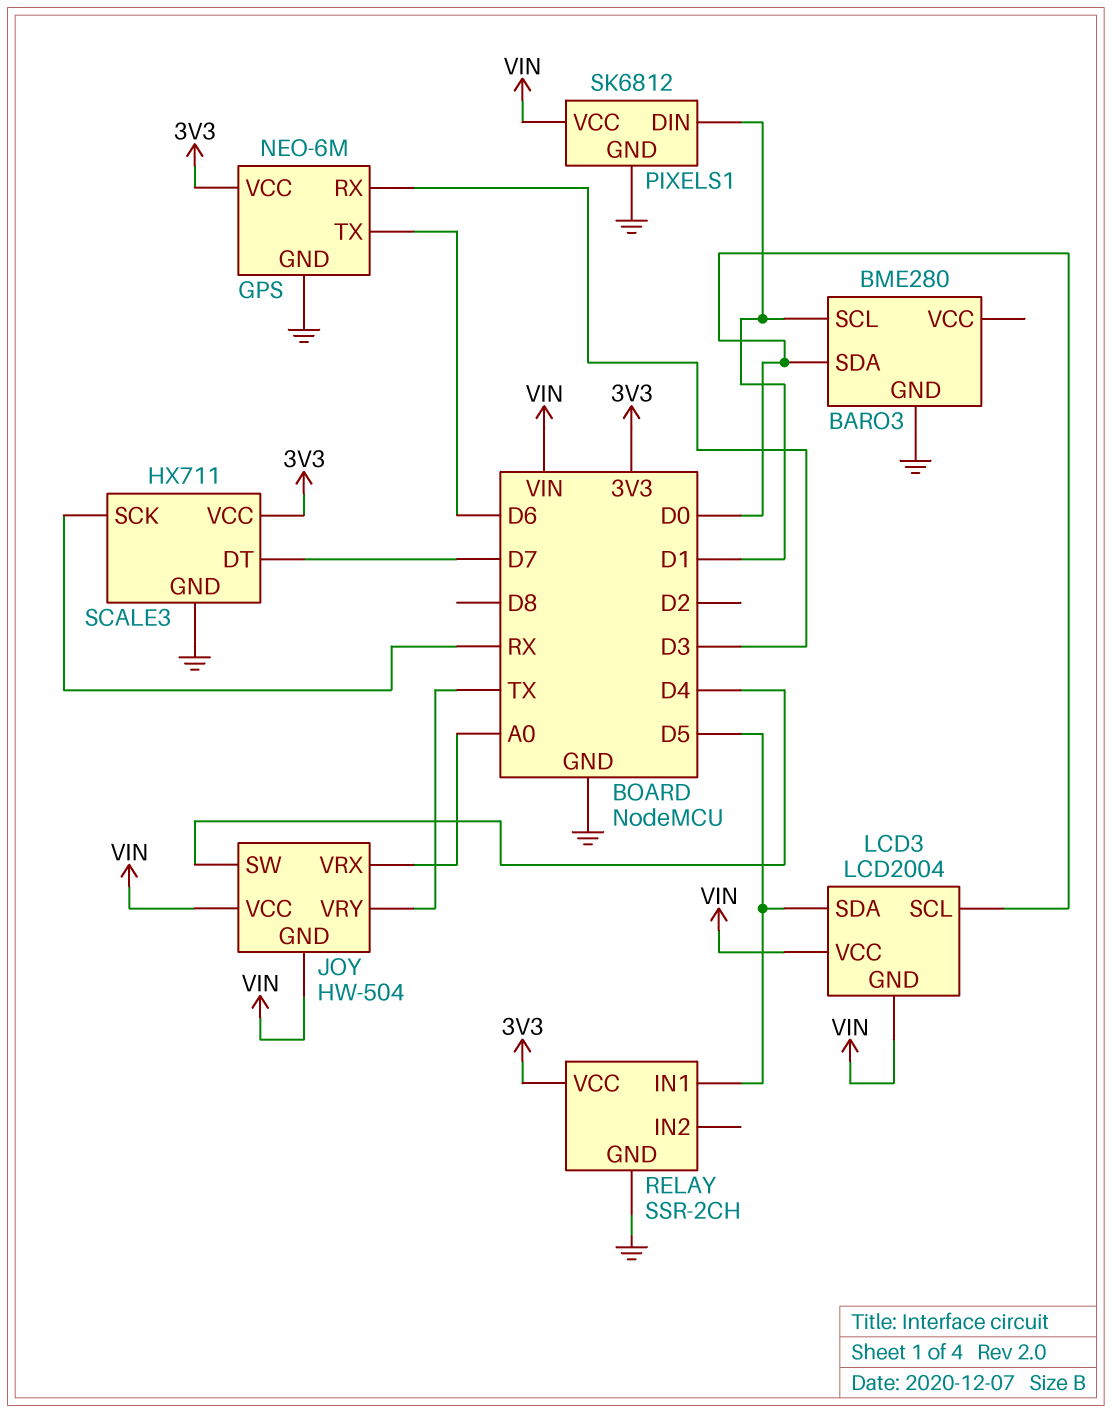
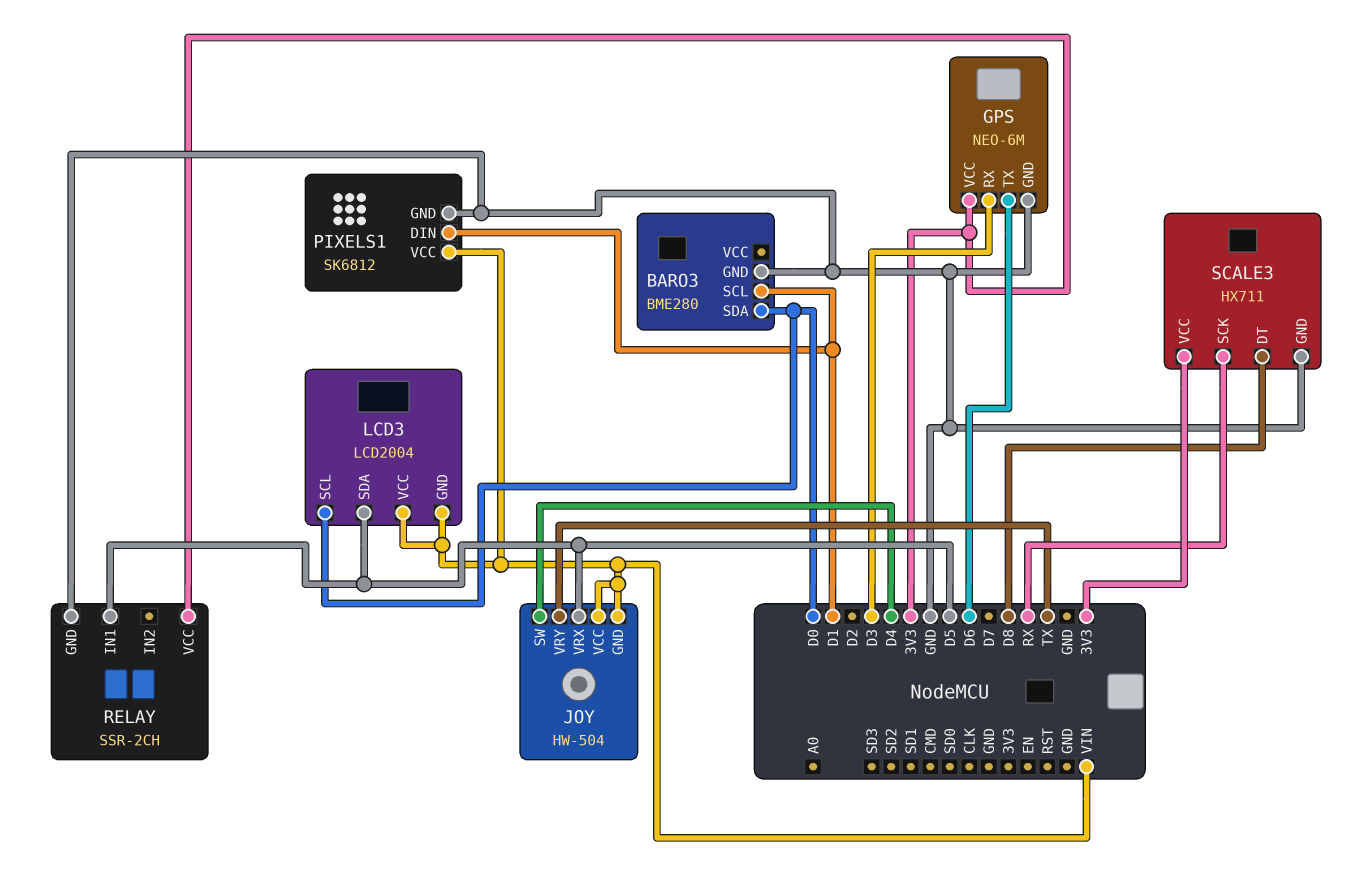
JOY pin VRX: A0 -> D5
SCALE3 pin DT: D7 -> D8

